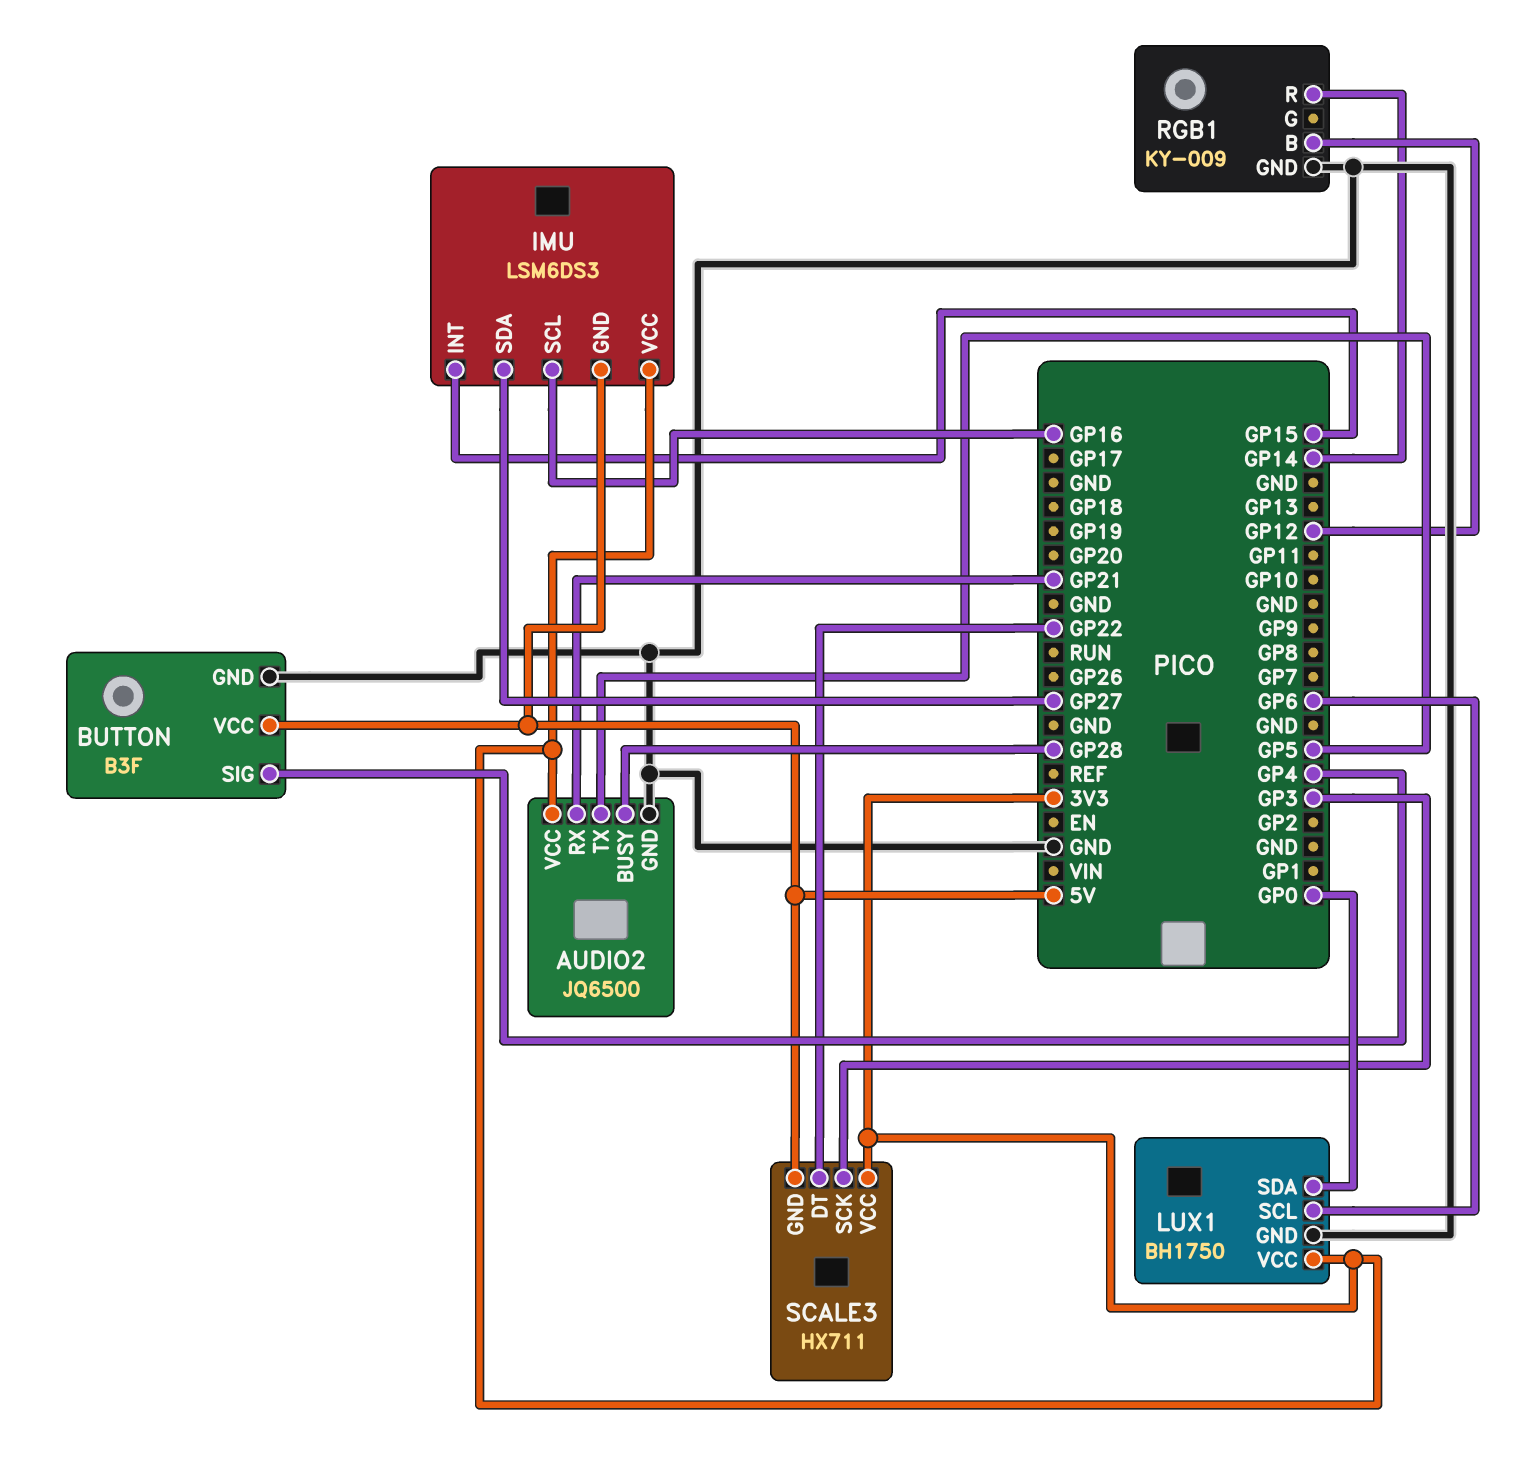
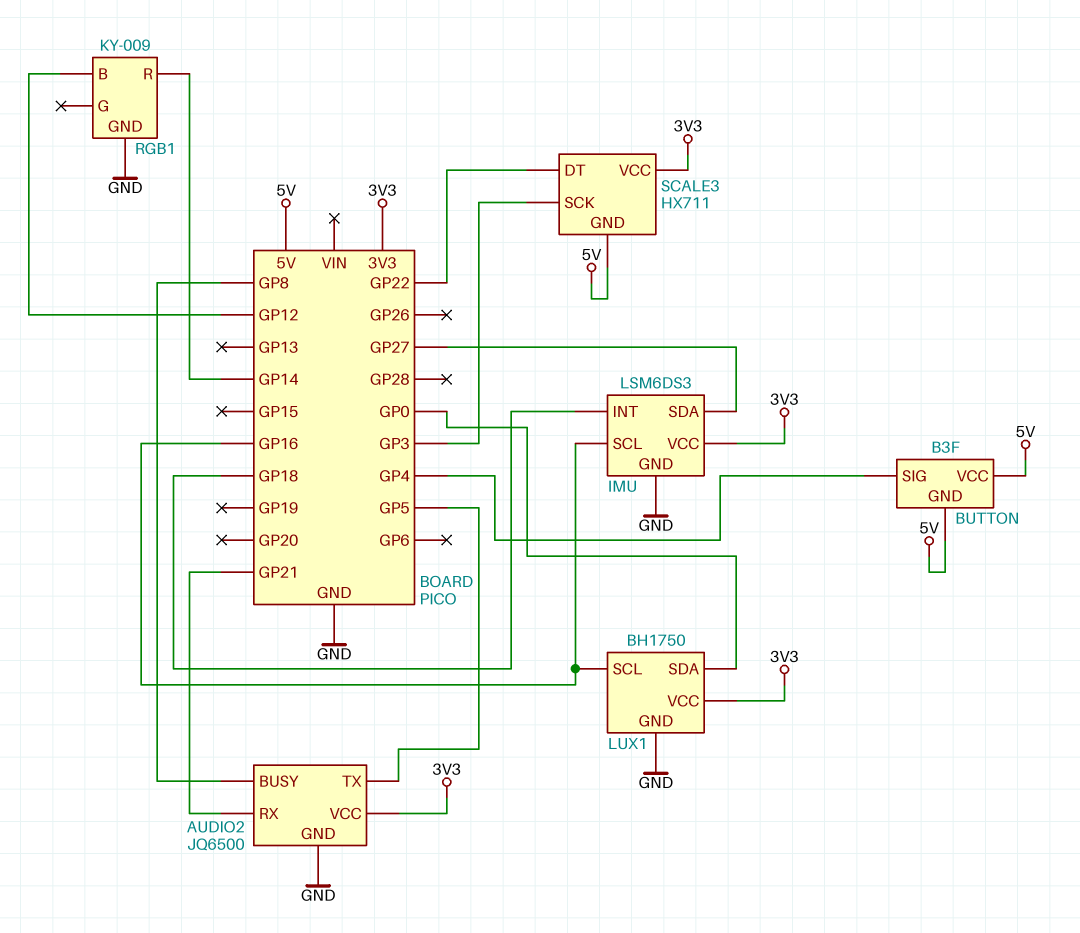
AUDIO2 pin BUSY: GP28 -> GP8
BUTTON pin GND: GND -> 5V
IMU pin GND: 5V -> GND
IMU pin INT: GP15 -> GP18
LUX1 pin SCL: GP6 -> GP16

